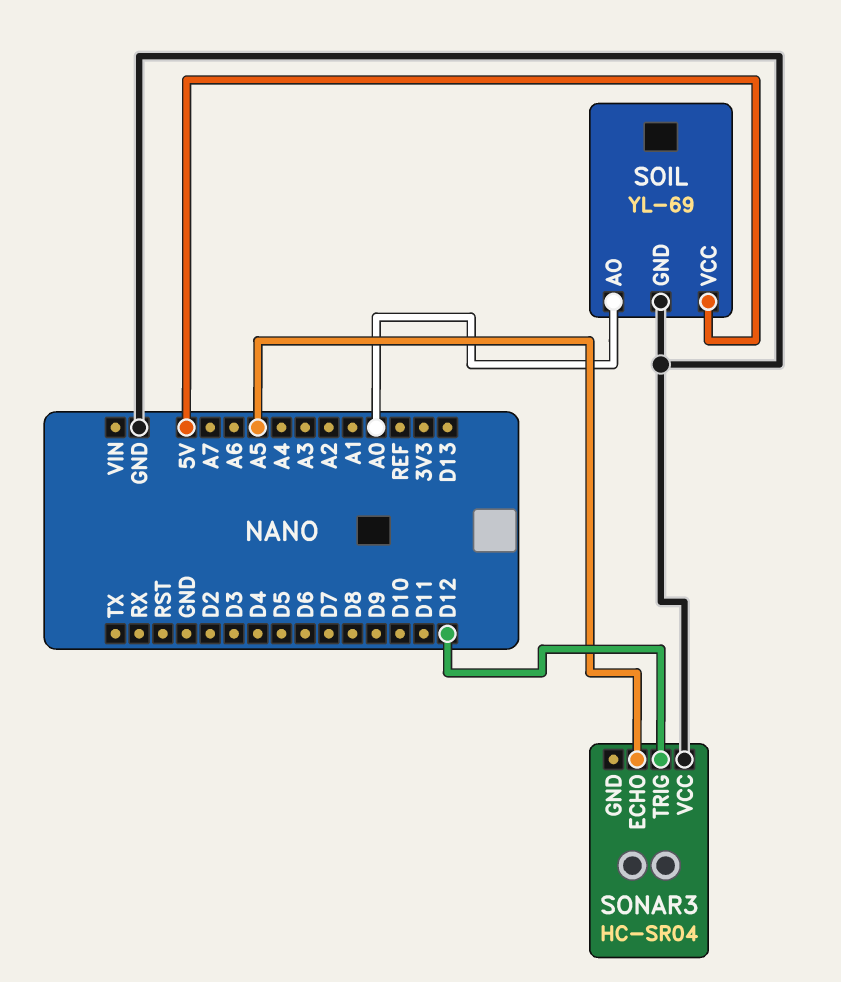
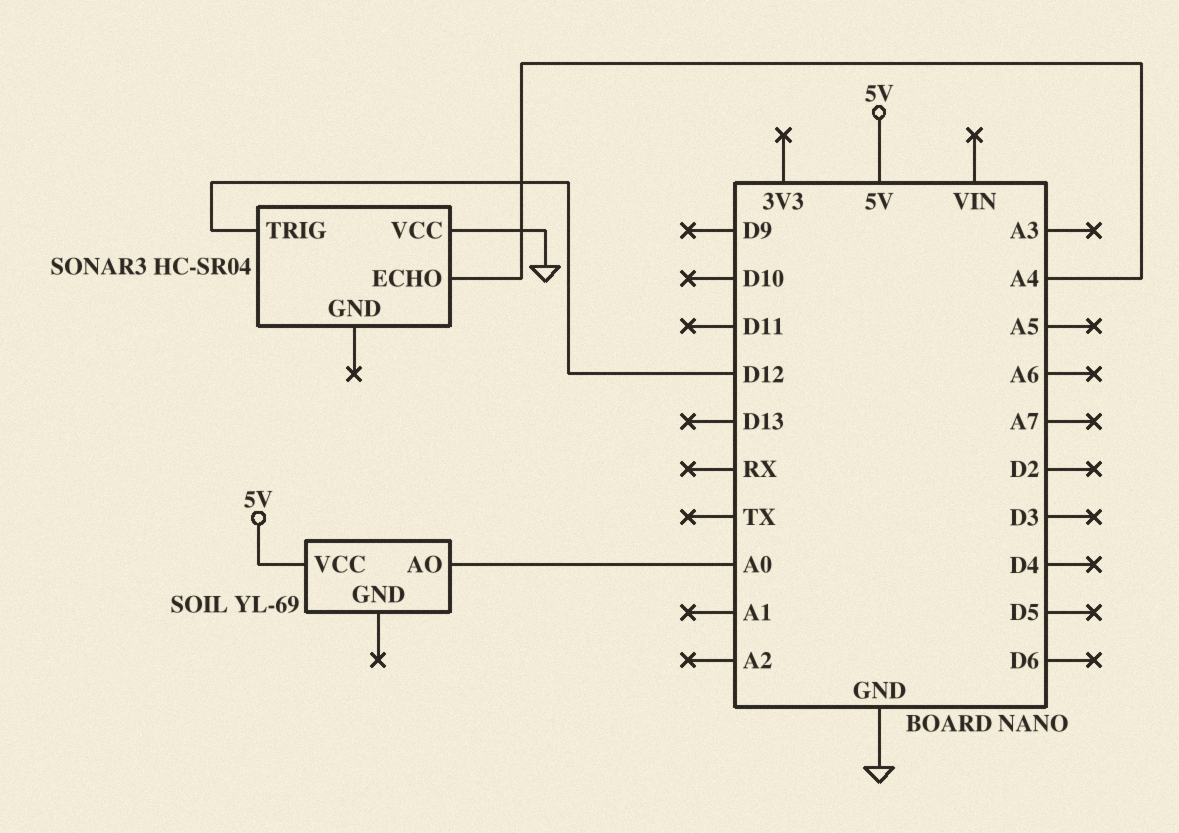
SOIL pin GND: GND -> none
SONAR3 pin ECHO: A5 -> A4

